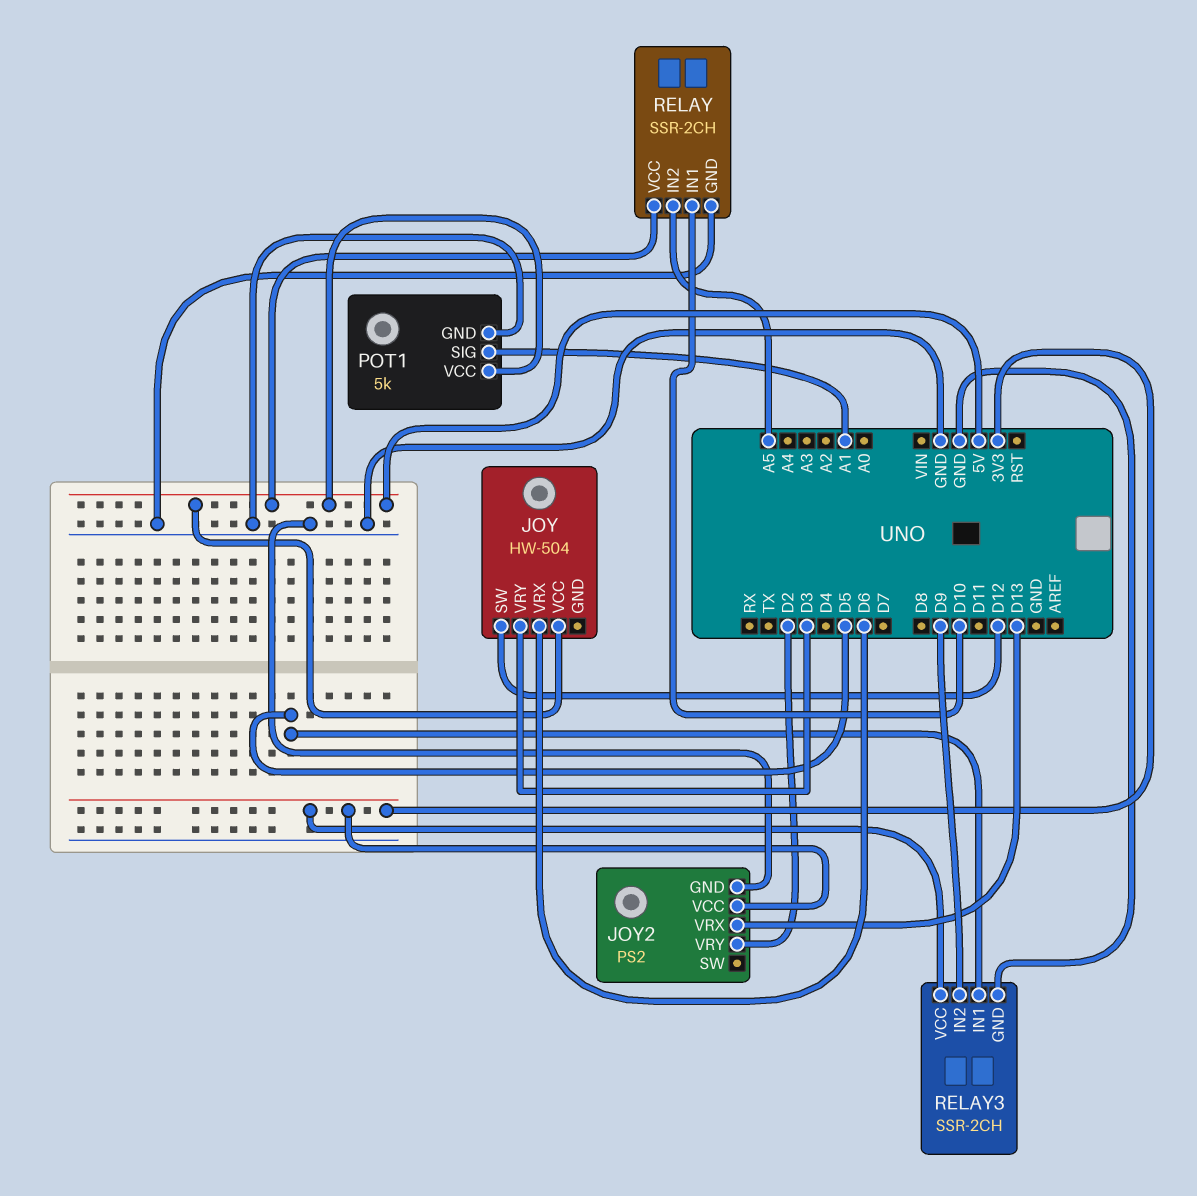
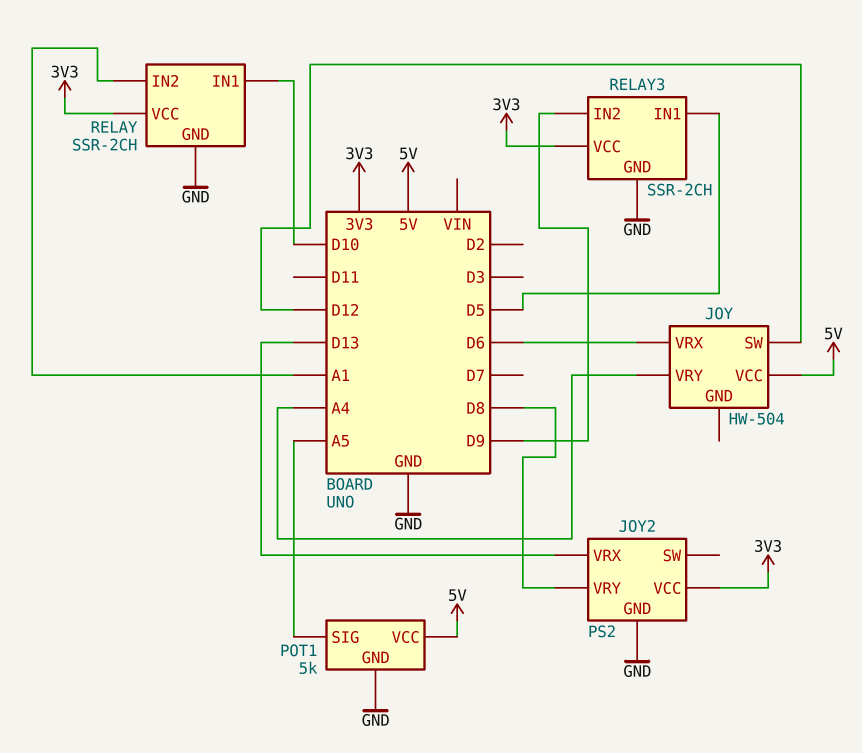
JOY pin VRY: D3 -> A4
JOY2 pin VRY: D2 -> D8
POT1 pin SIG: A1 -> A5
RELAY pin IN2: A5 -> A1
RELAY pin VCC: 5V -> 3V3

